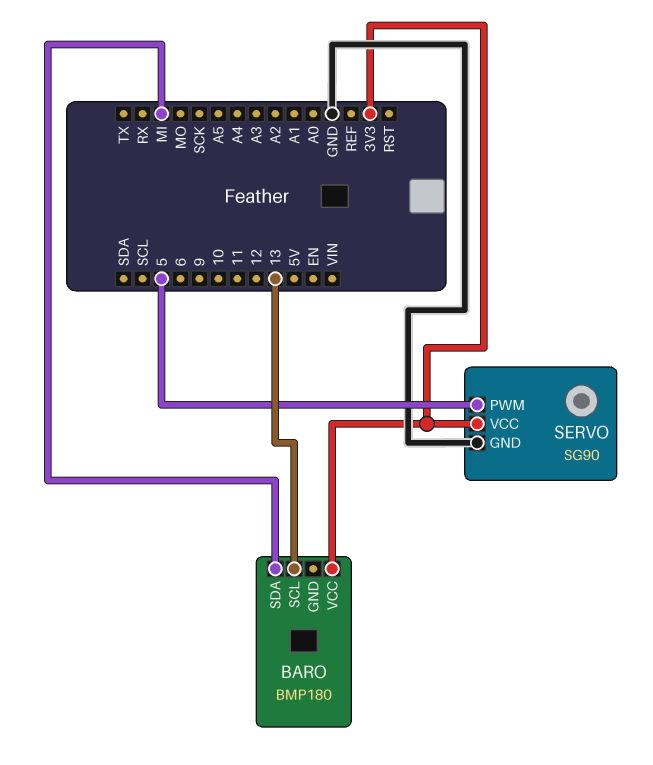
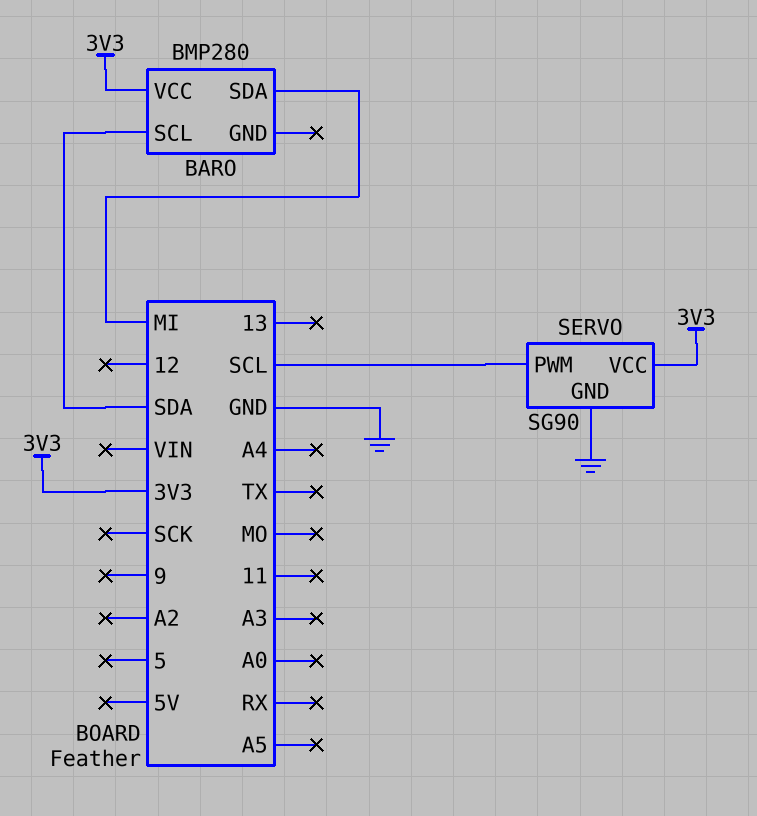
BARO: BMP180 -> BMP280
BARO pin SCL: 13 -> SDA
SERVO pin PWM: 5 -> SCL

